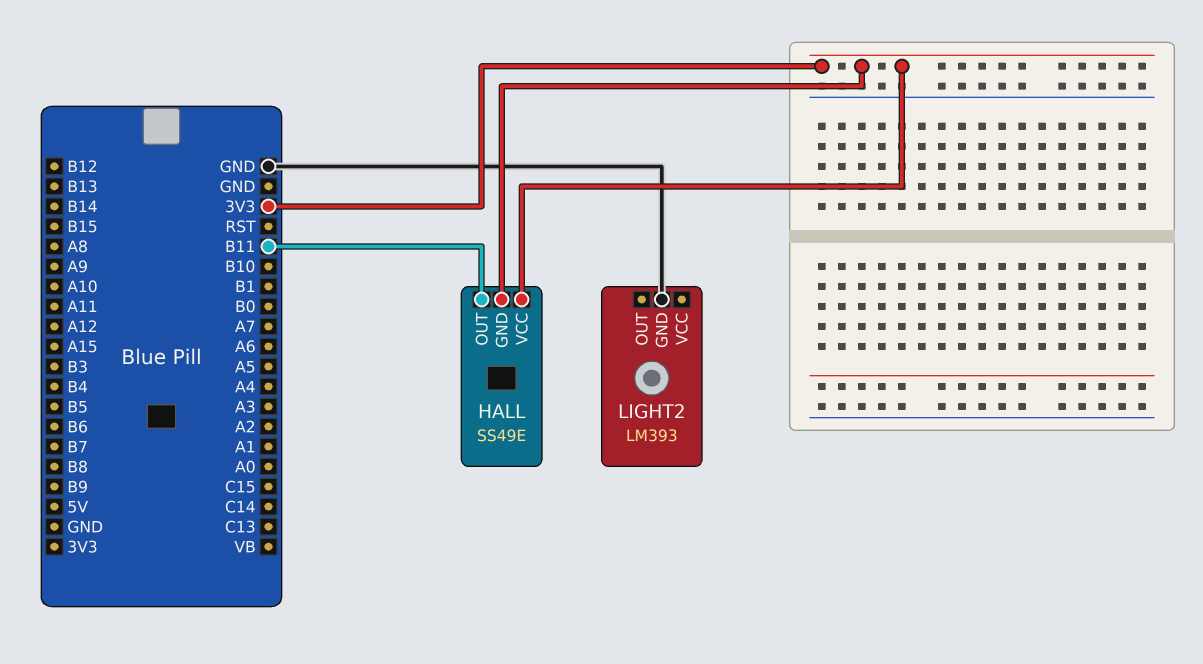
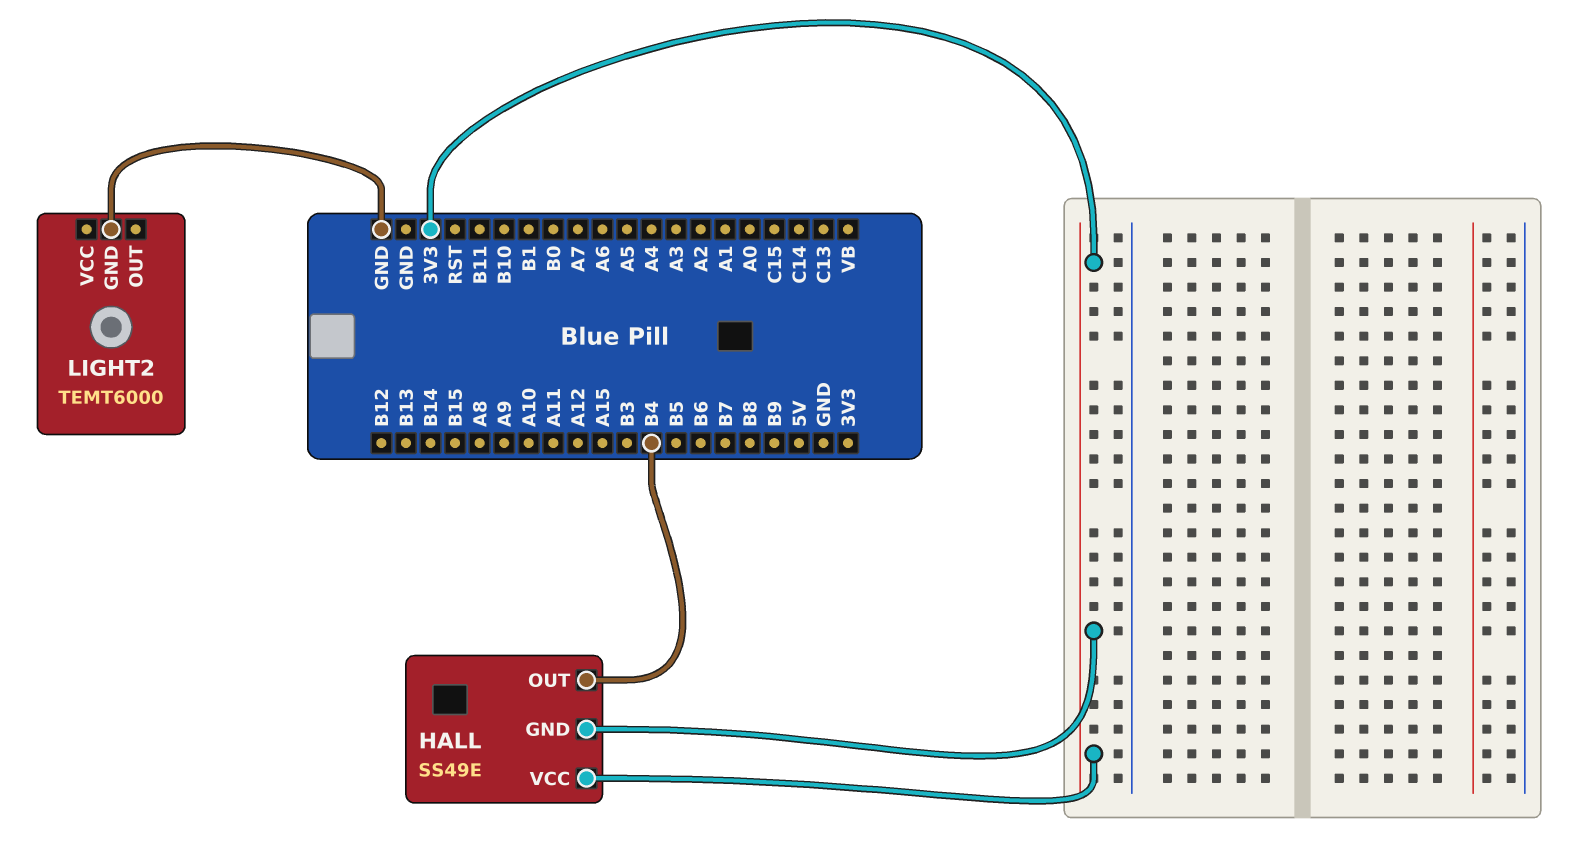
HALL pin OUT: B11 -> B4
LIGHT2: LM393 -> TEMT6000

